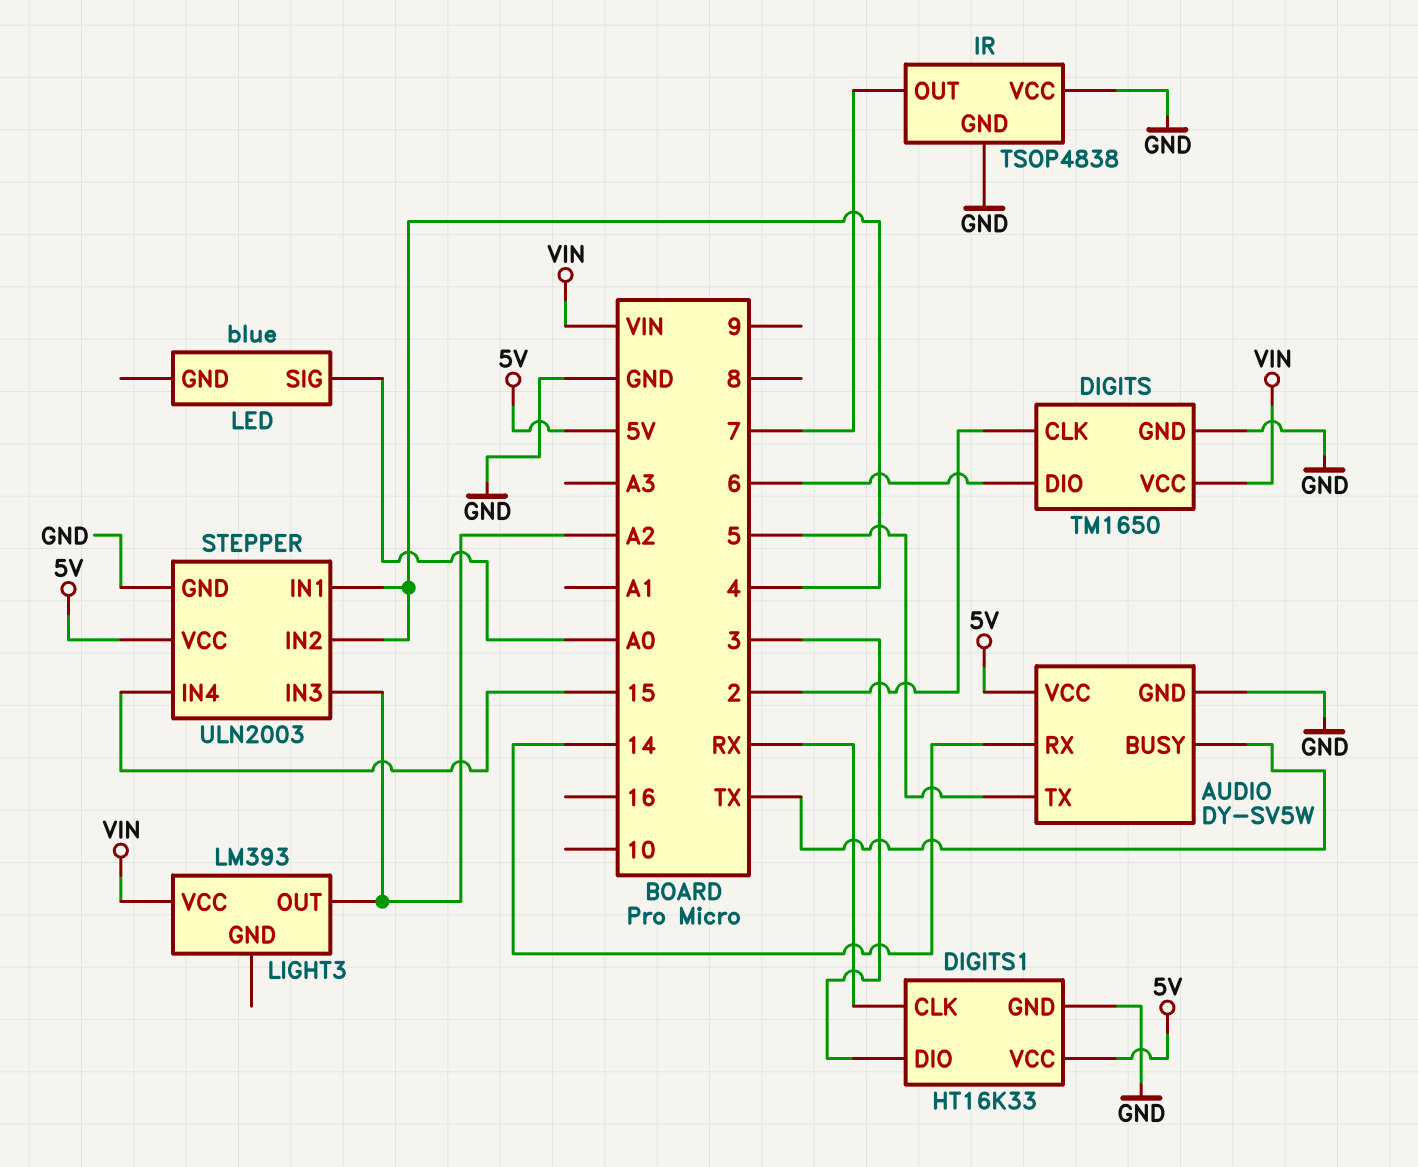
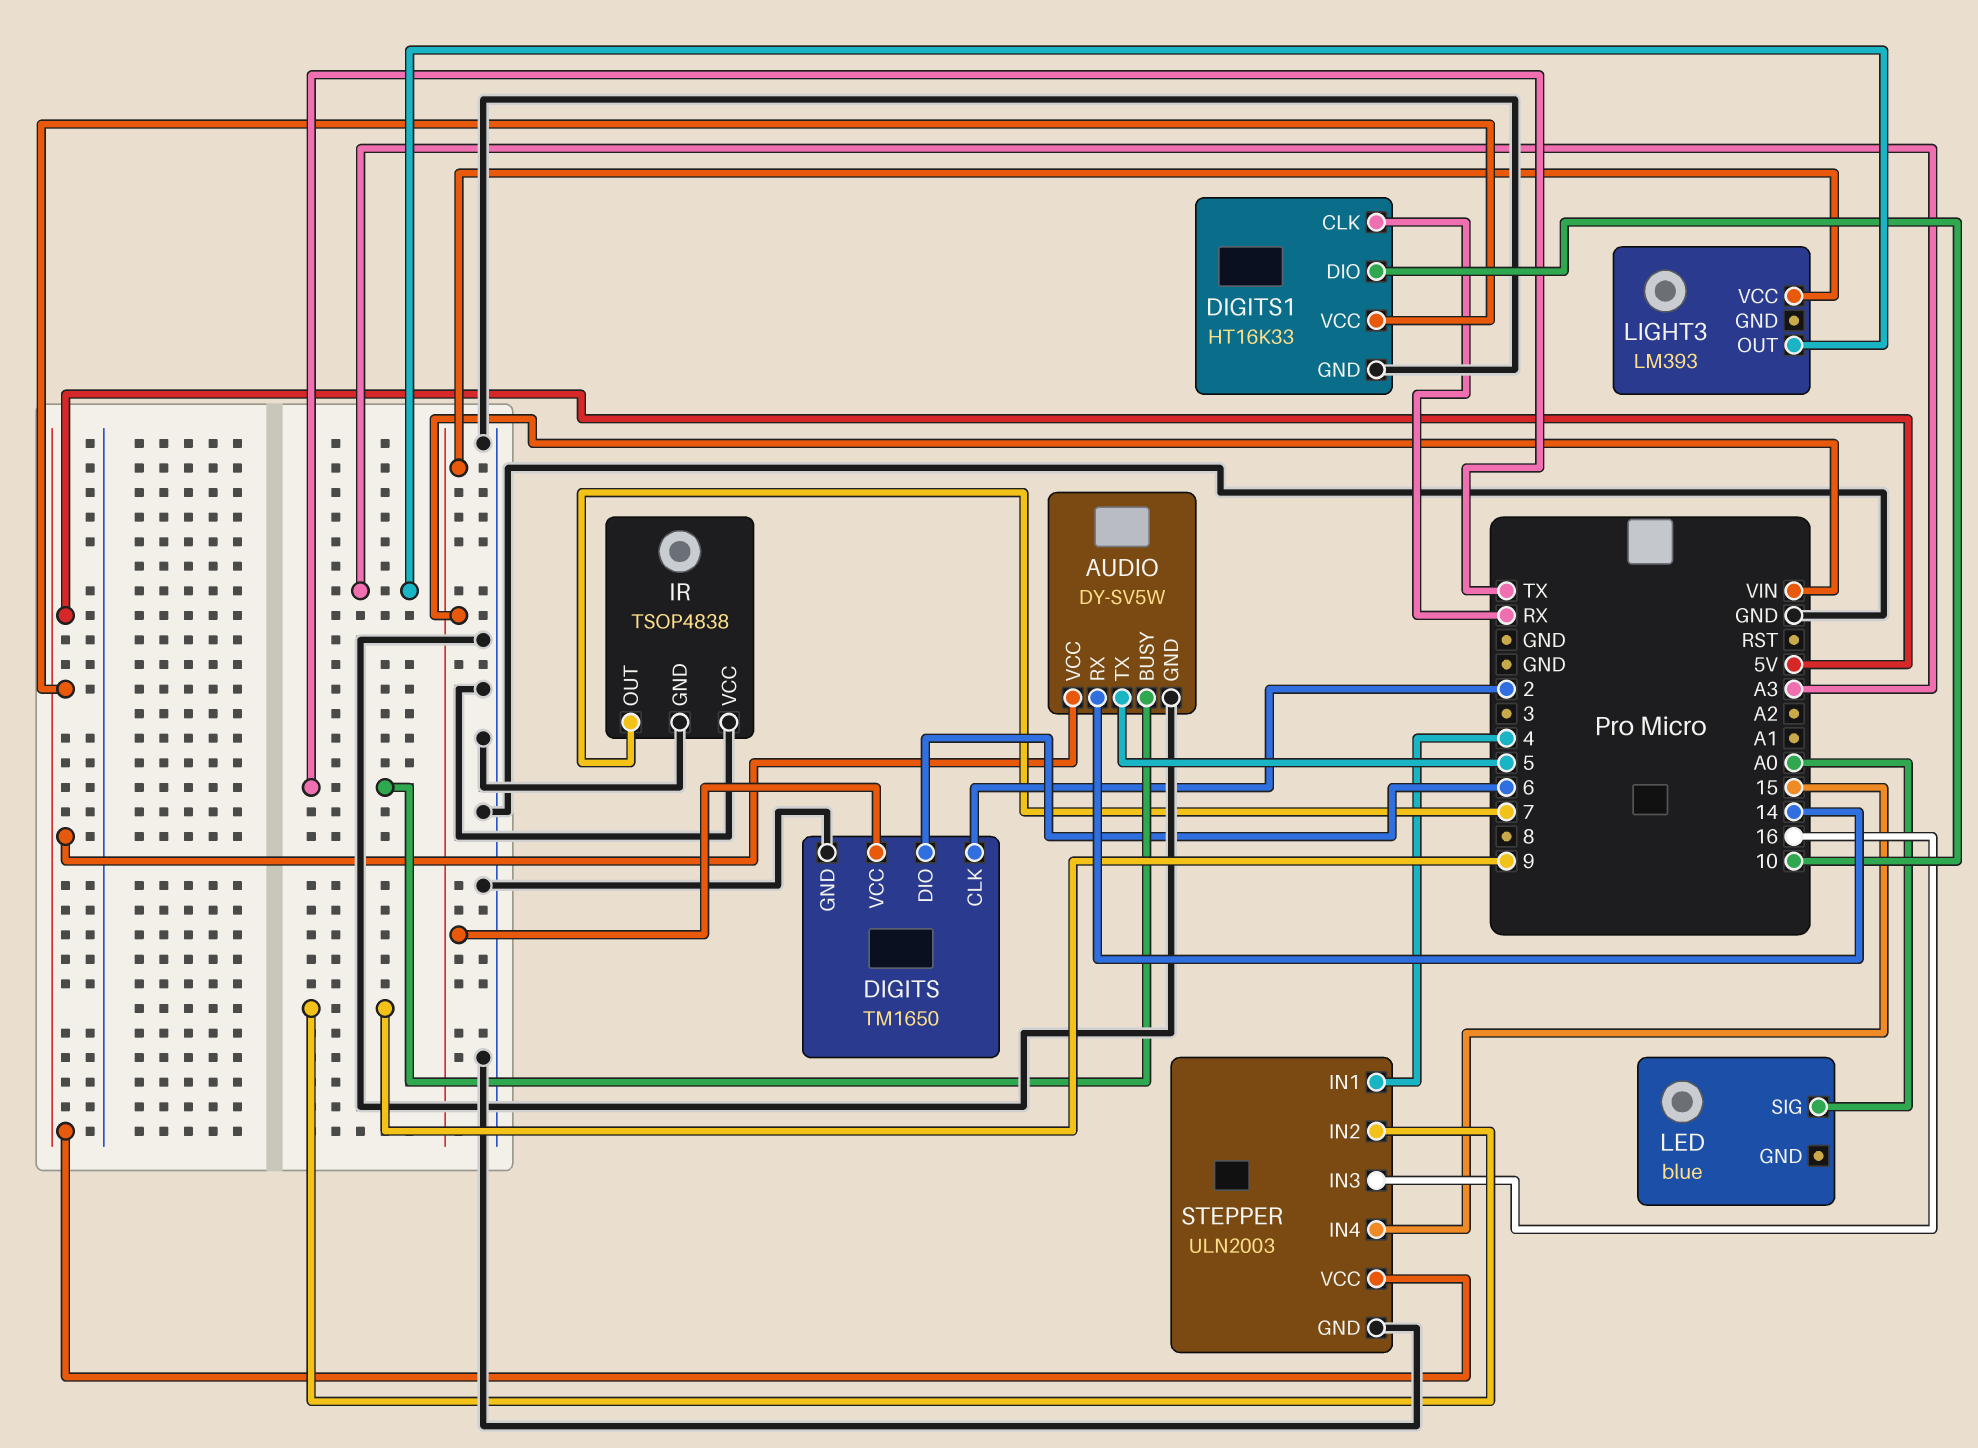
DIGITS1 pin DIO: 3 -> 10
LIGHT3 pin OUT: A2 -> A3
STEPPER pin IN2: 4 -> 9
STEPPER pin IN3: A2 -> 16

